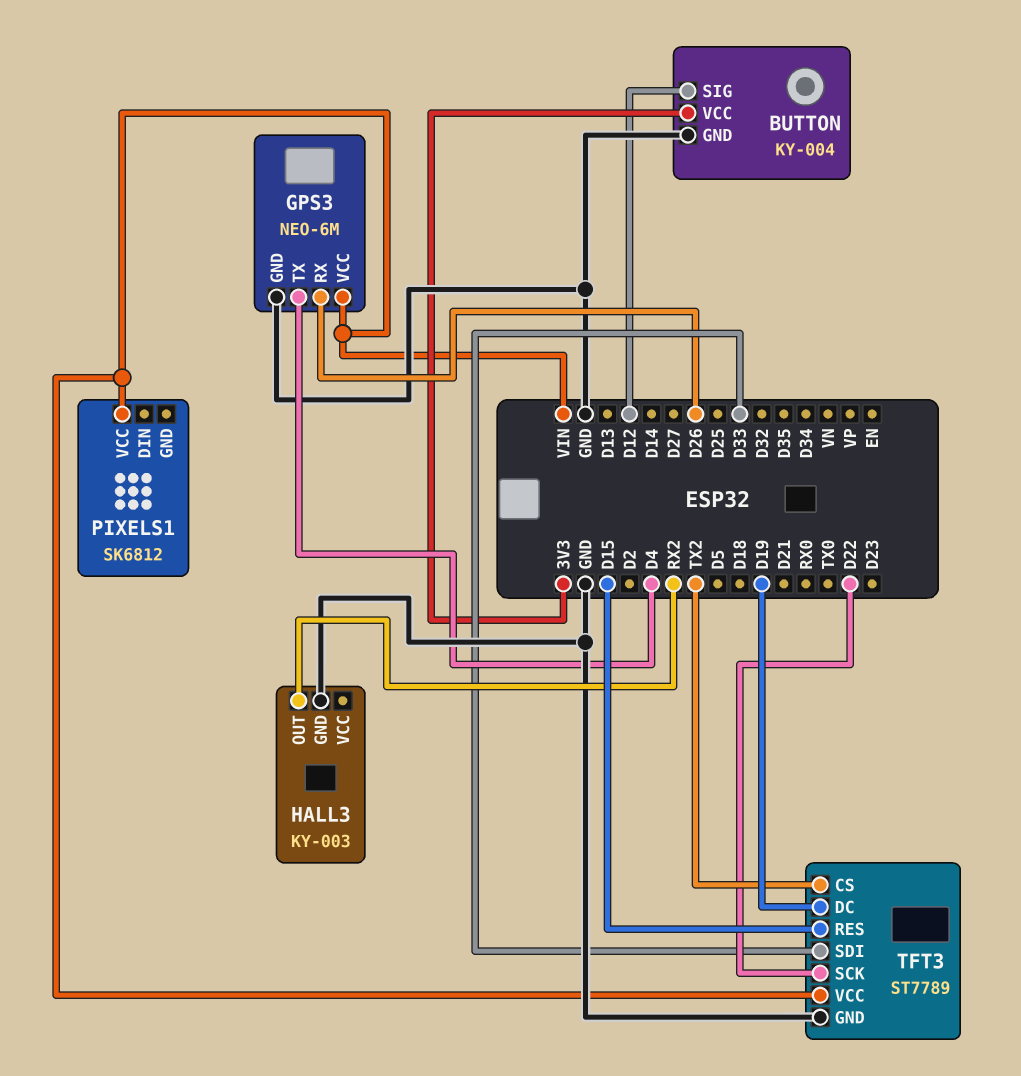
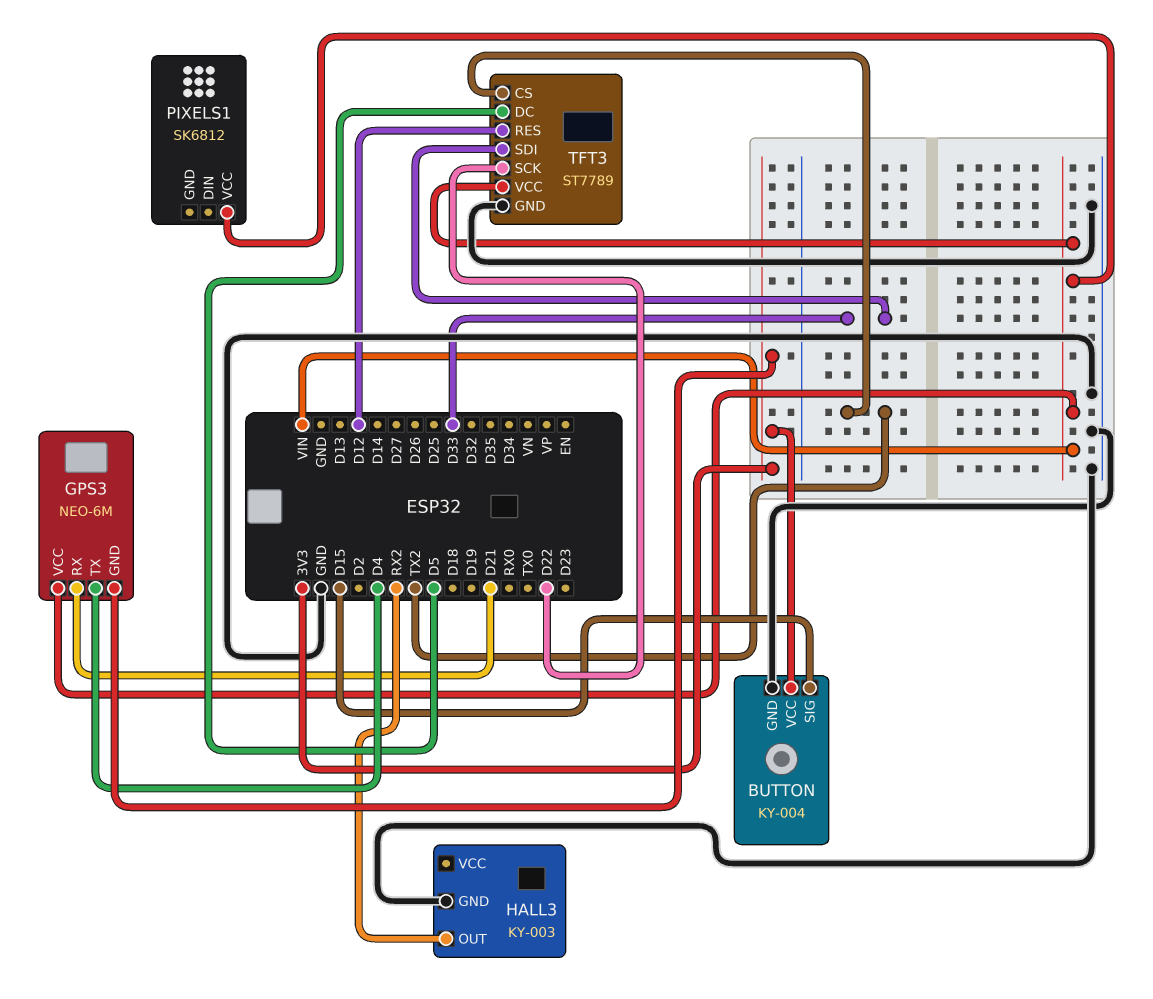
BUTTON pin SIG: D12 -> D15
GPS3 pin GND: GND -> 3V3
GPS3 pin RX: D26 -> D21
TFT3 pin DC: D19 -> D5
TFT3 pin RES: D15 -> D12

